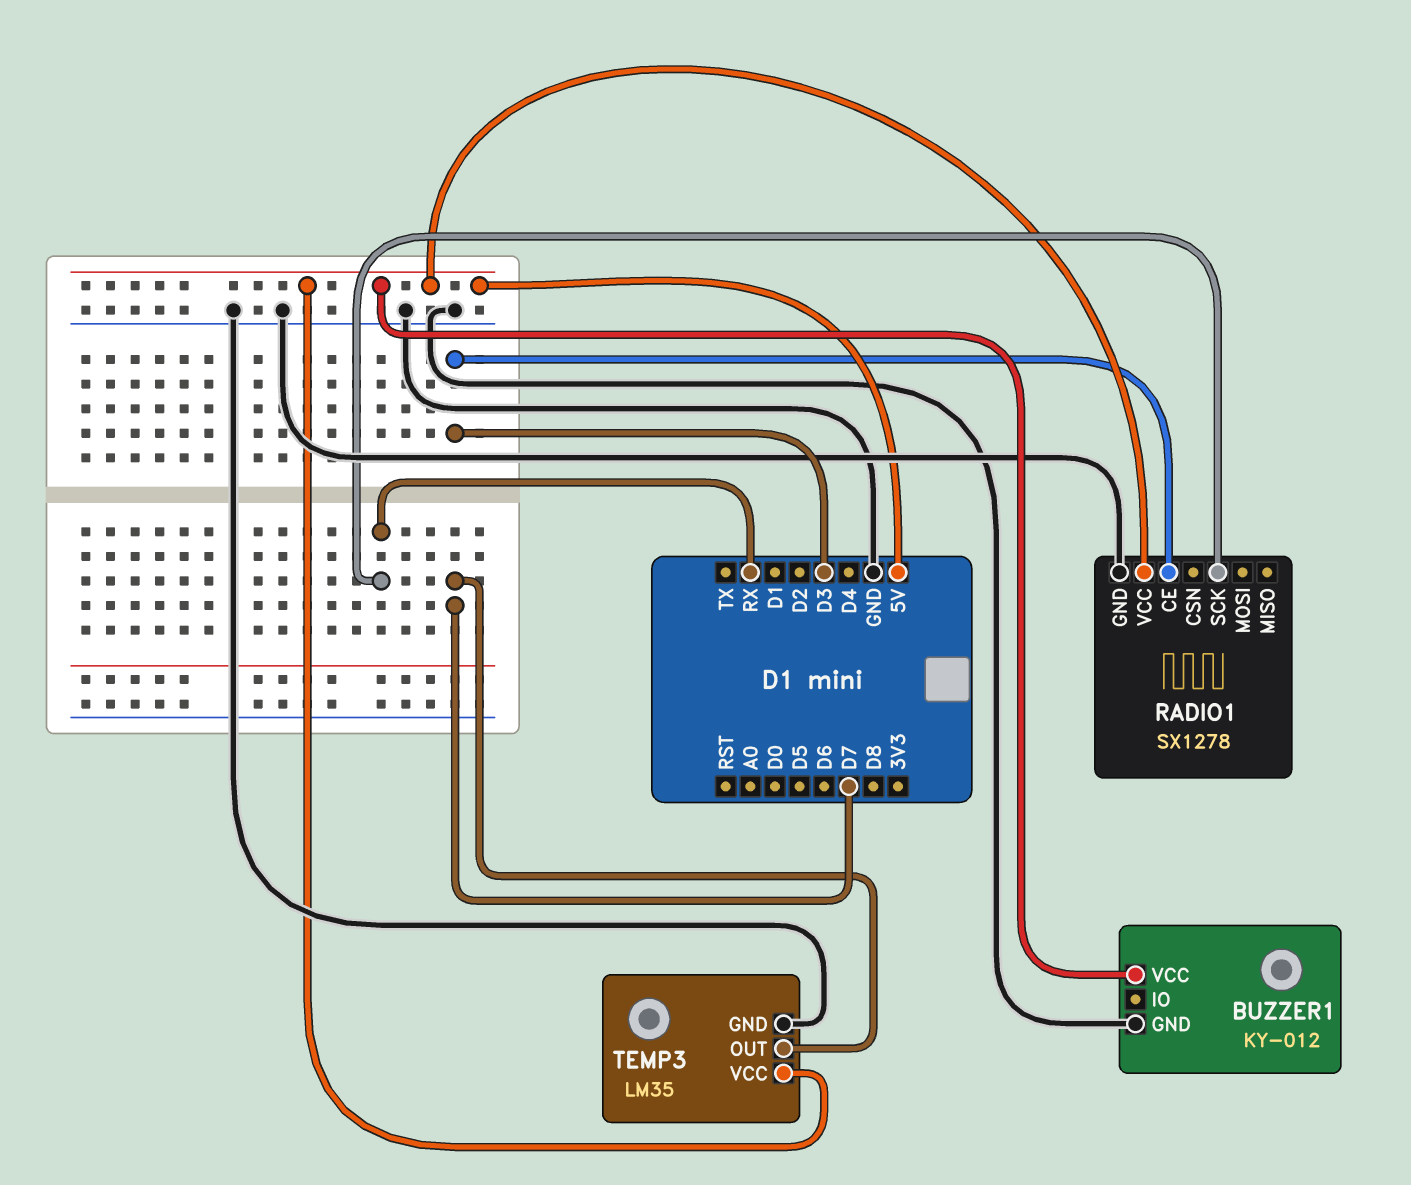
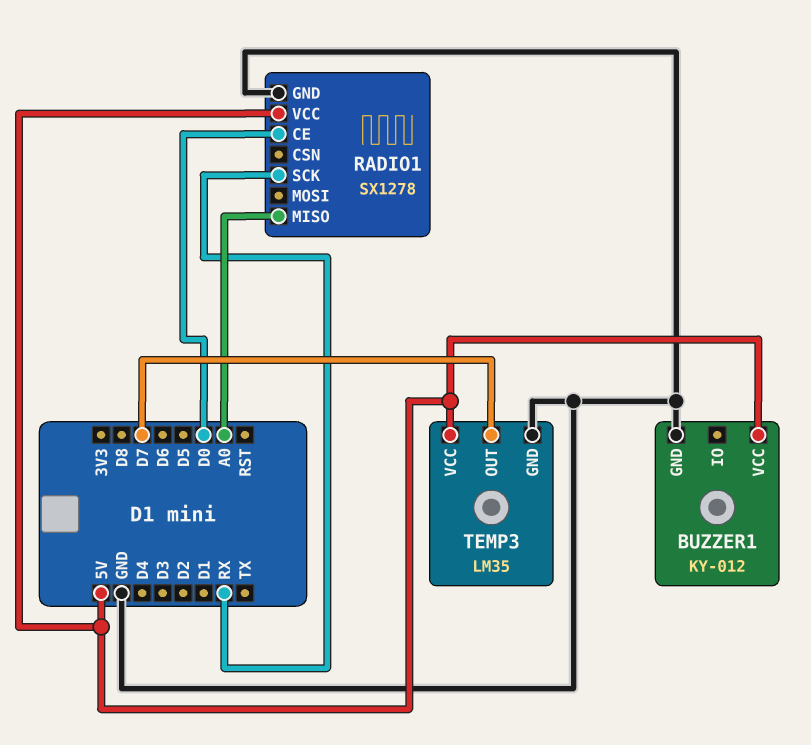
RADIO1 pin CE: D3 -> D0
RADIO1 pin MISO: none -> A0

